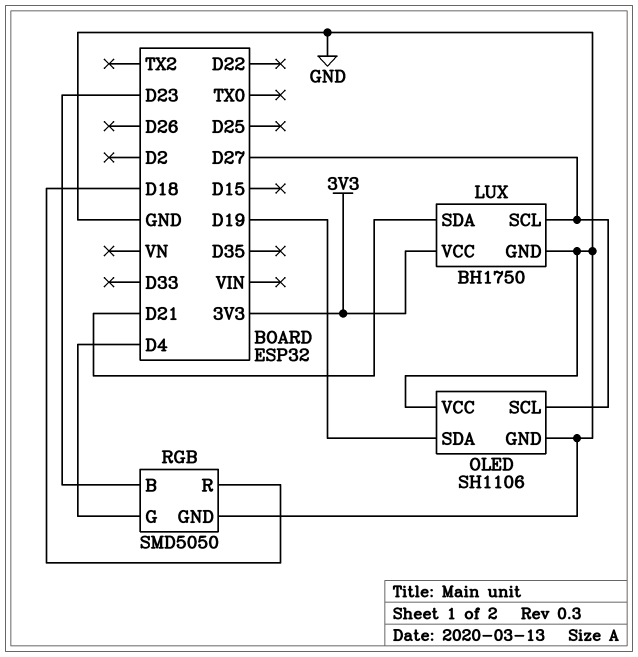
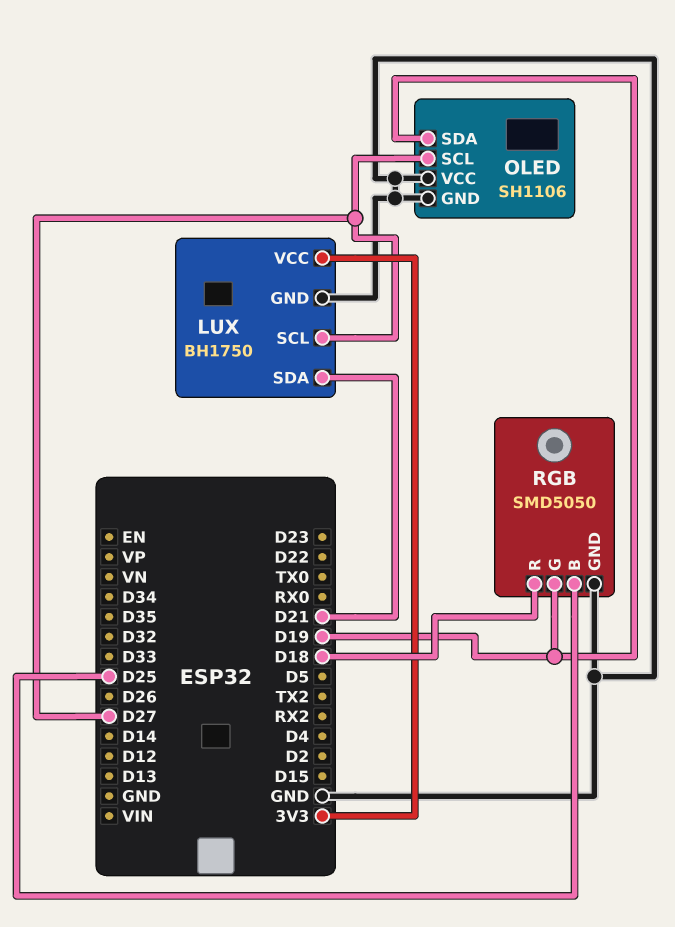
RGB pin B: D23 -> D25
RGB pin G: D4 -> D19

